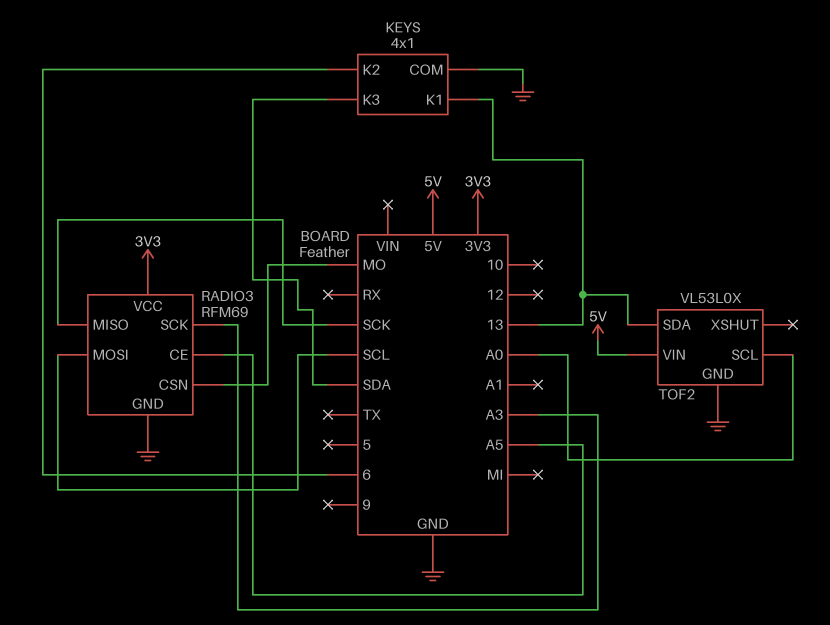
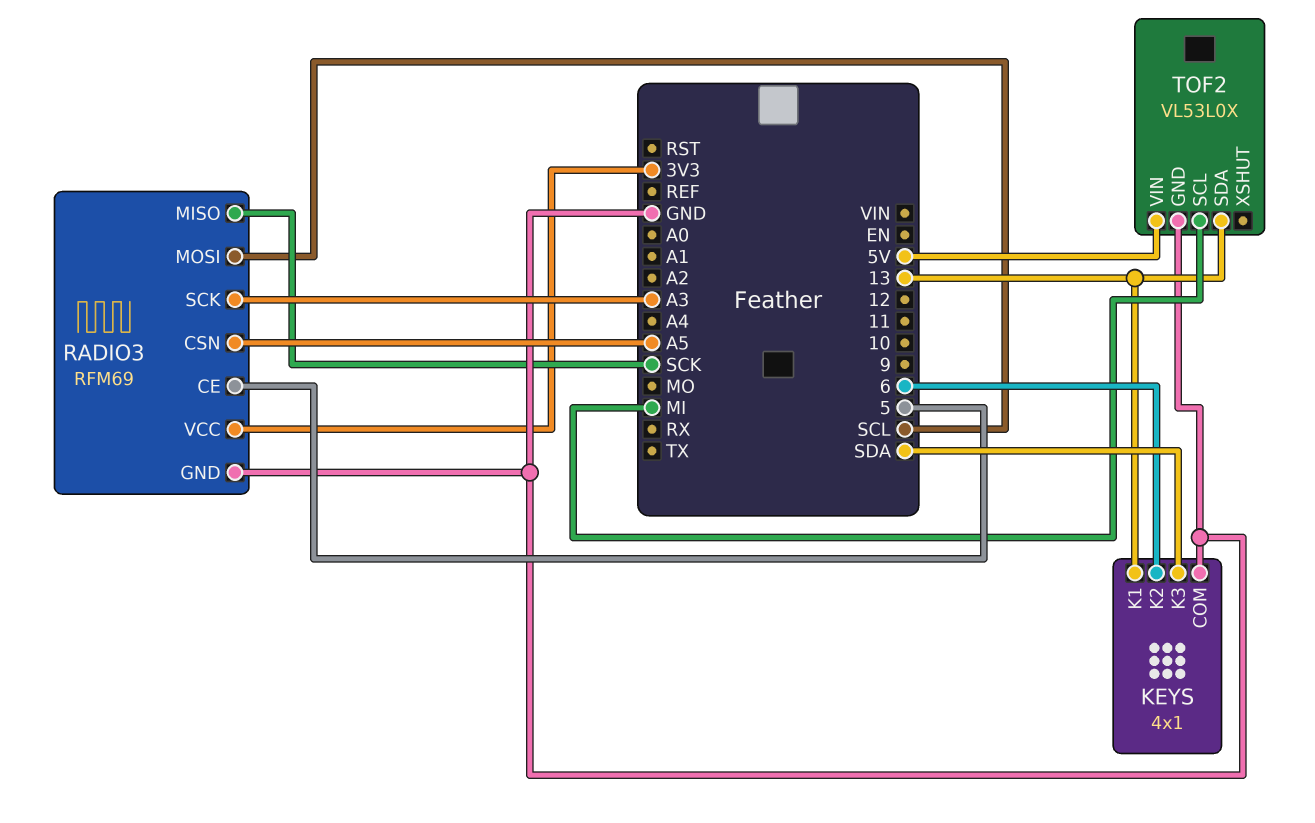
RADIO3 pin CE: A5 -> 5
RADIO3 pin CSN: MO -> A5
TOF2 pin SCL: A0 -> MI

